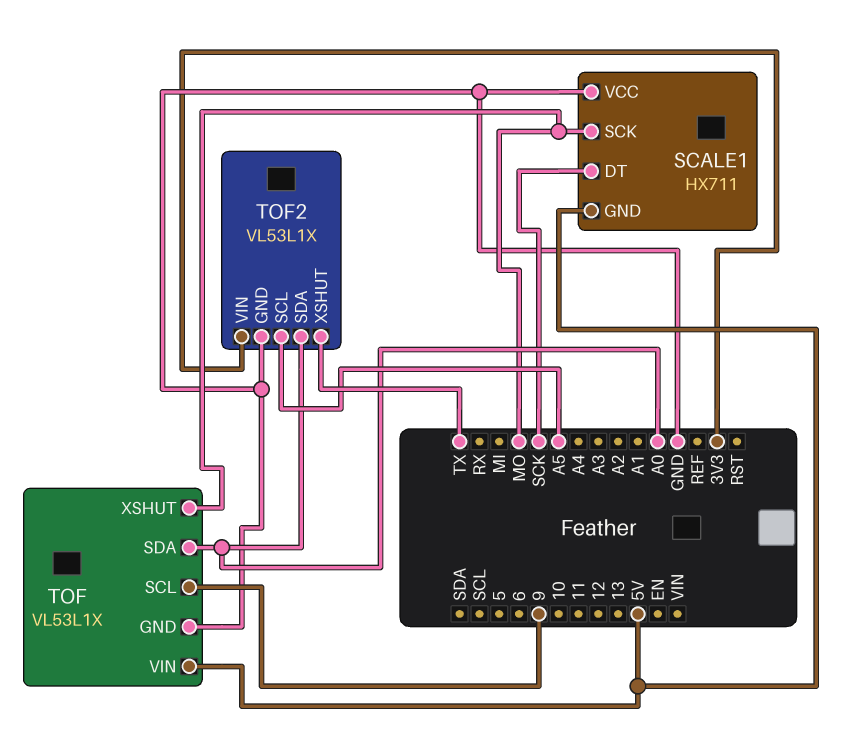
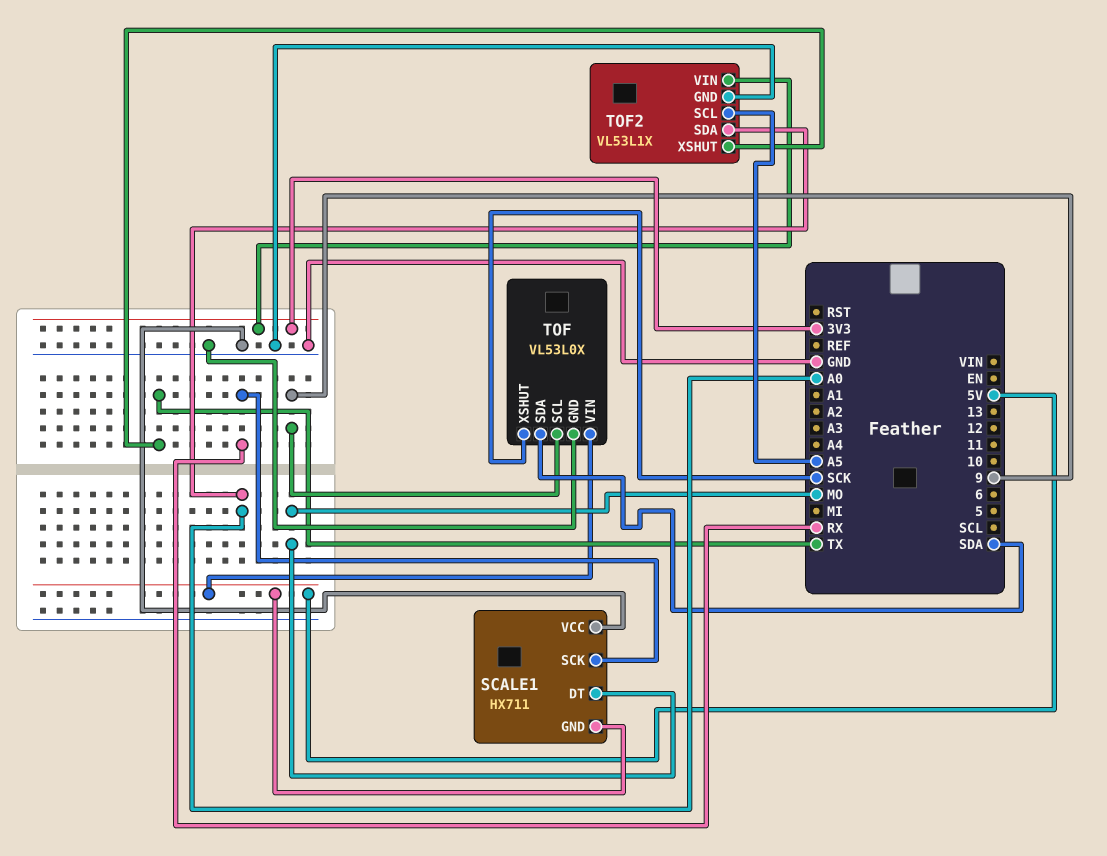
SCALE1 pin DT: SCK -> MO
SCALE1 pin SCK: MO -> RX
TOF: VL53L1X -> VL53L0X
TOF pin SDA: A0 -> SDA
TOF pin XSHUT: MO -> SCK

